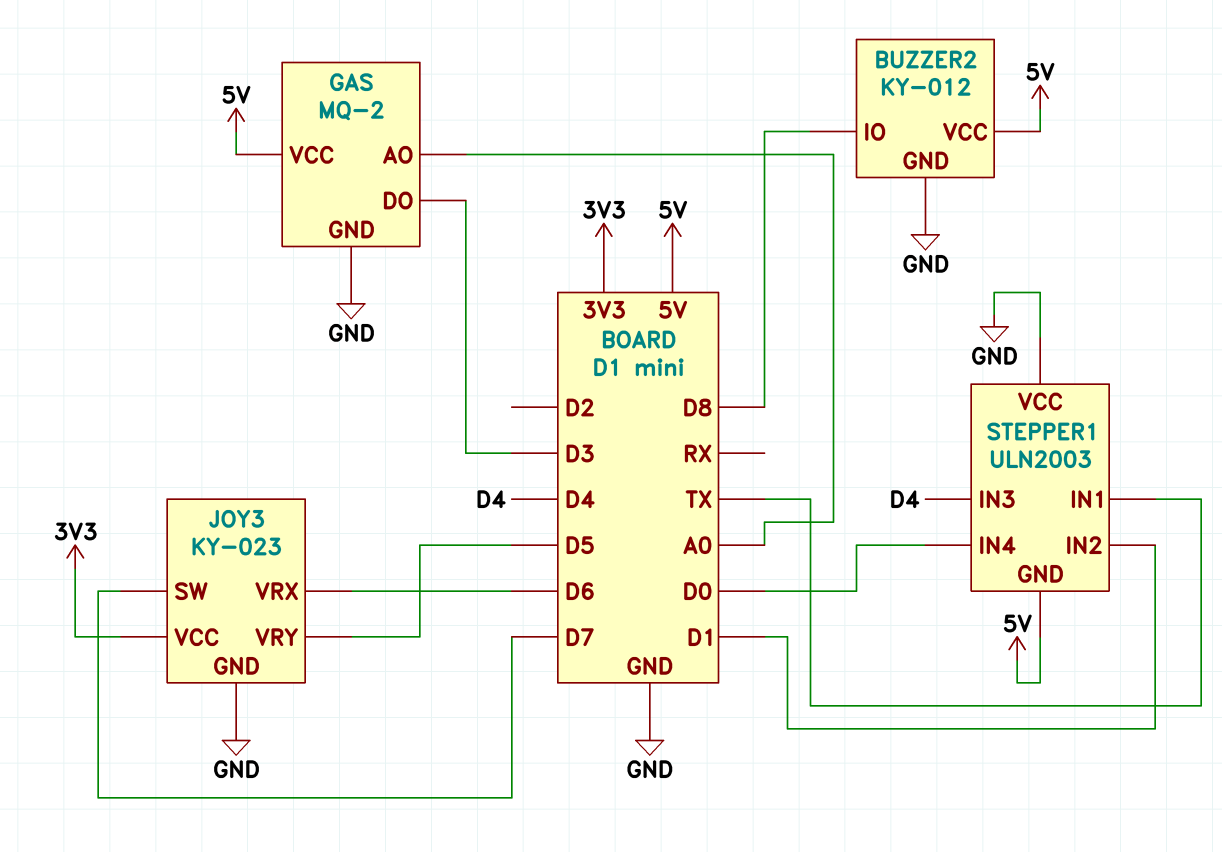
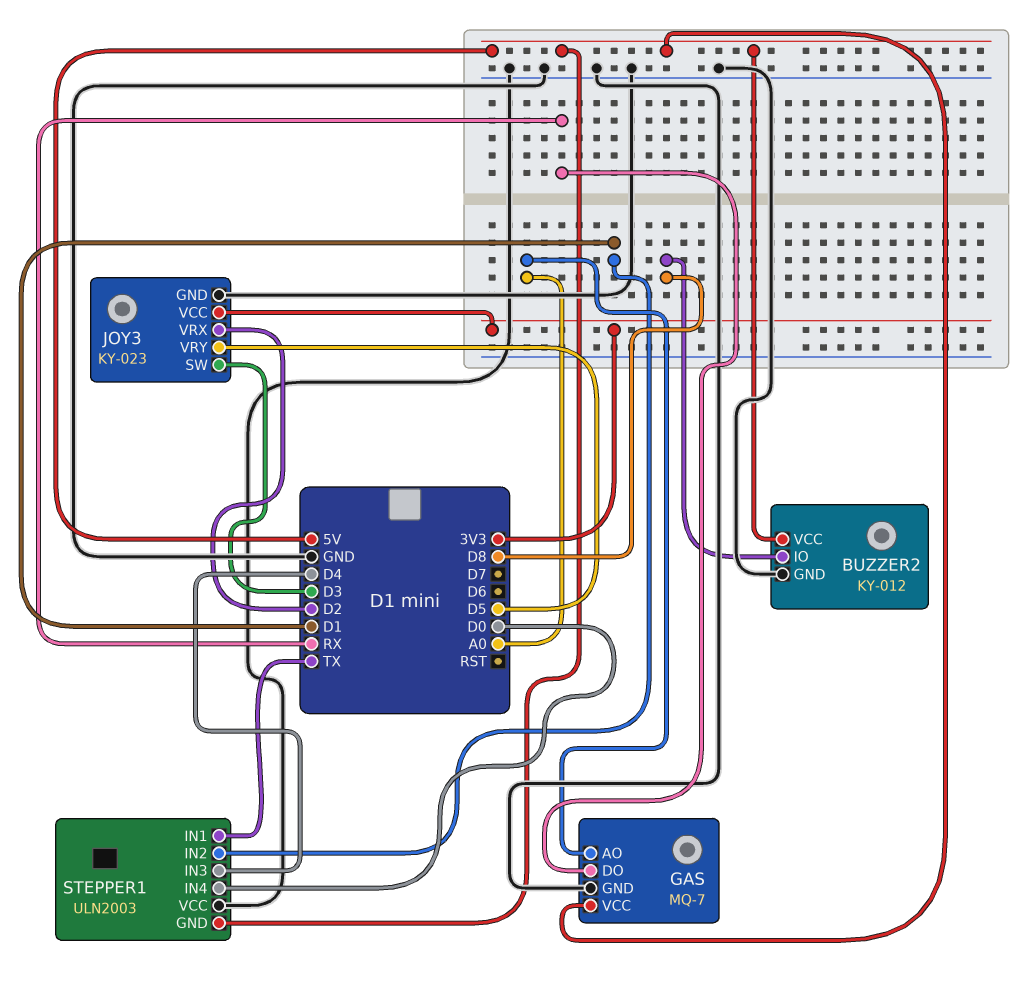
GAS: MQ-2 -> MQ-7
GAS pin DO: D3 -> RX
JOY3 pin SW: D7 -> D3
JOY3 pin VRX: D6 -> D2

